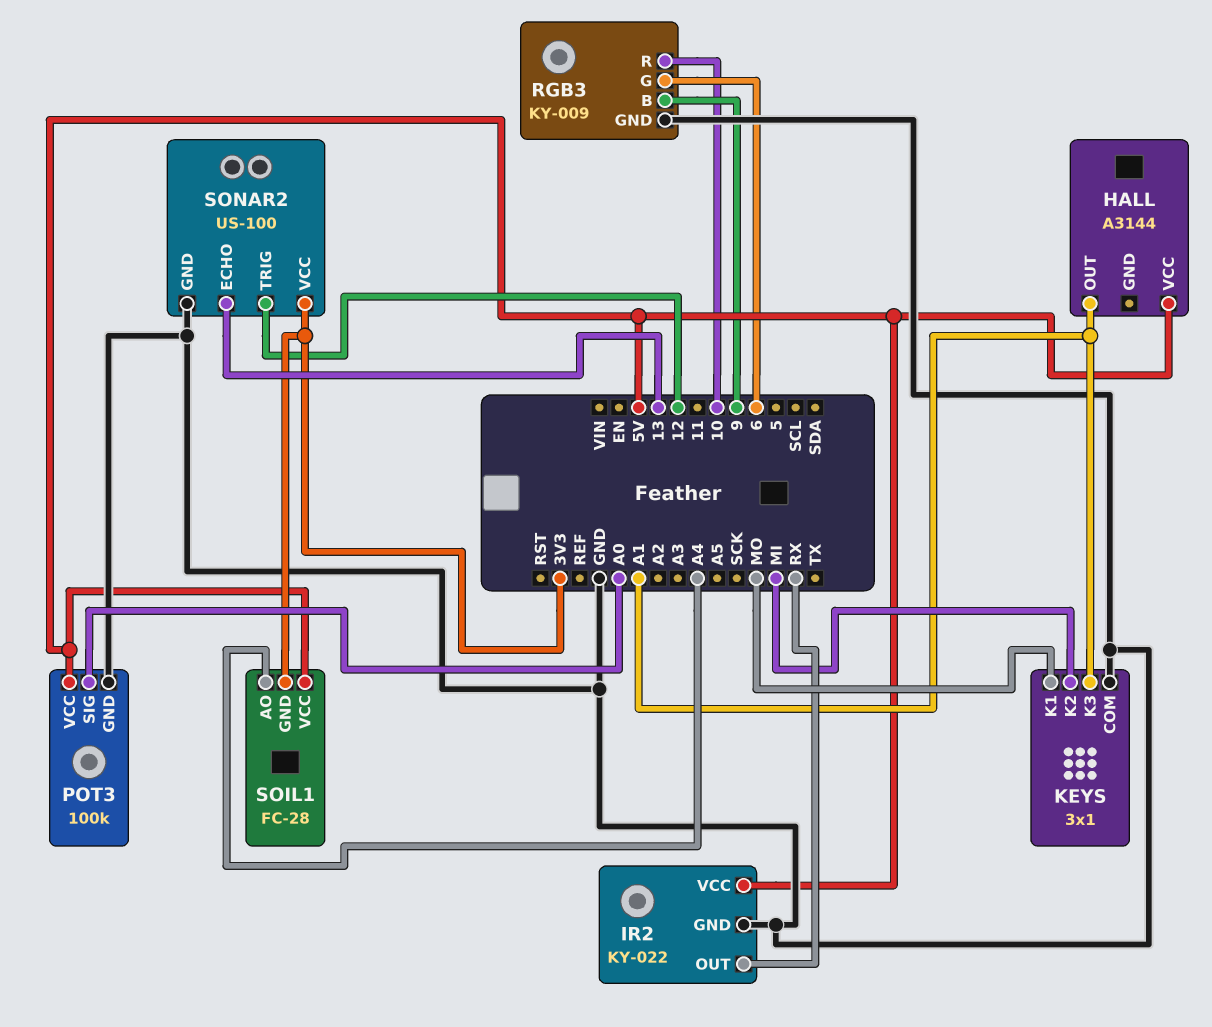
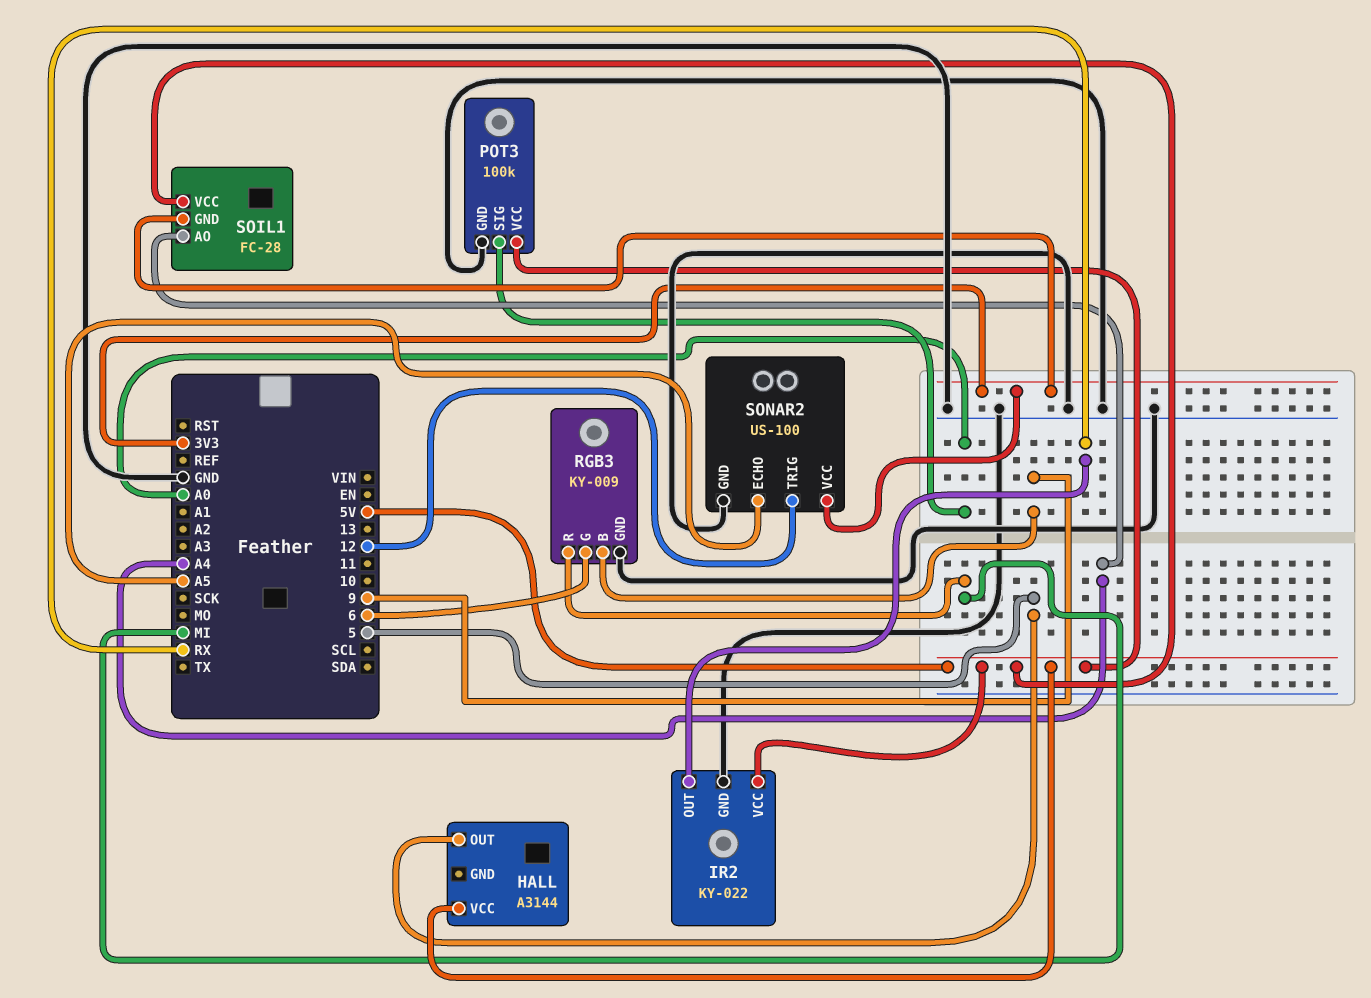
HALL pin OUT: A1 -> 5
KEYS: 3x1 -> none
KEYS pin COM: GND -> none
KEYS pin K1: MO -> none
KEYS pin K2: MI -> none
KEYS pin K3: A1 -> none
RGB3 pin R: 10 -> MI
SONAR2 pin ECHO: 13 -> A5

